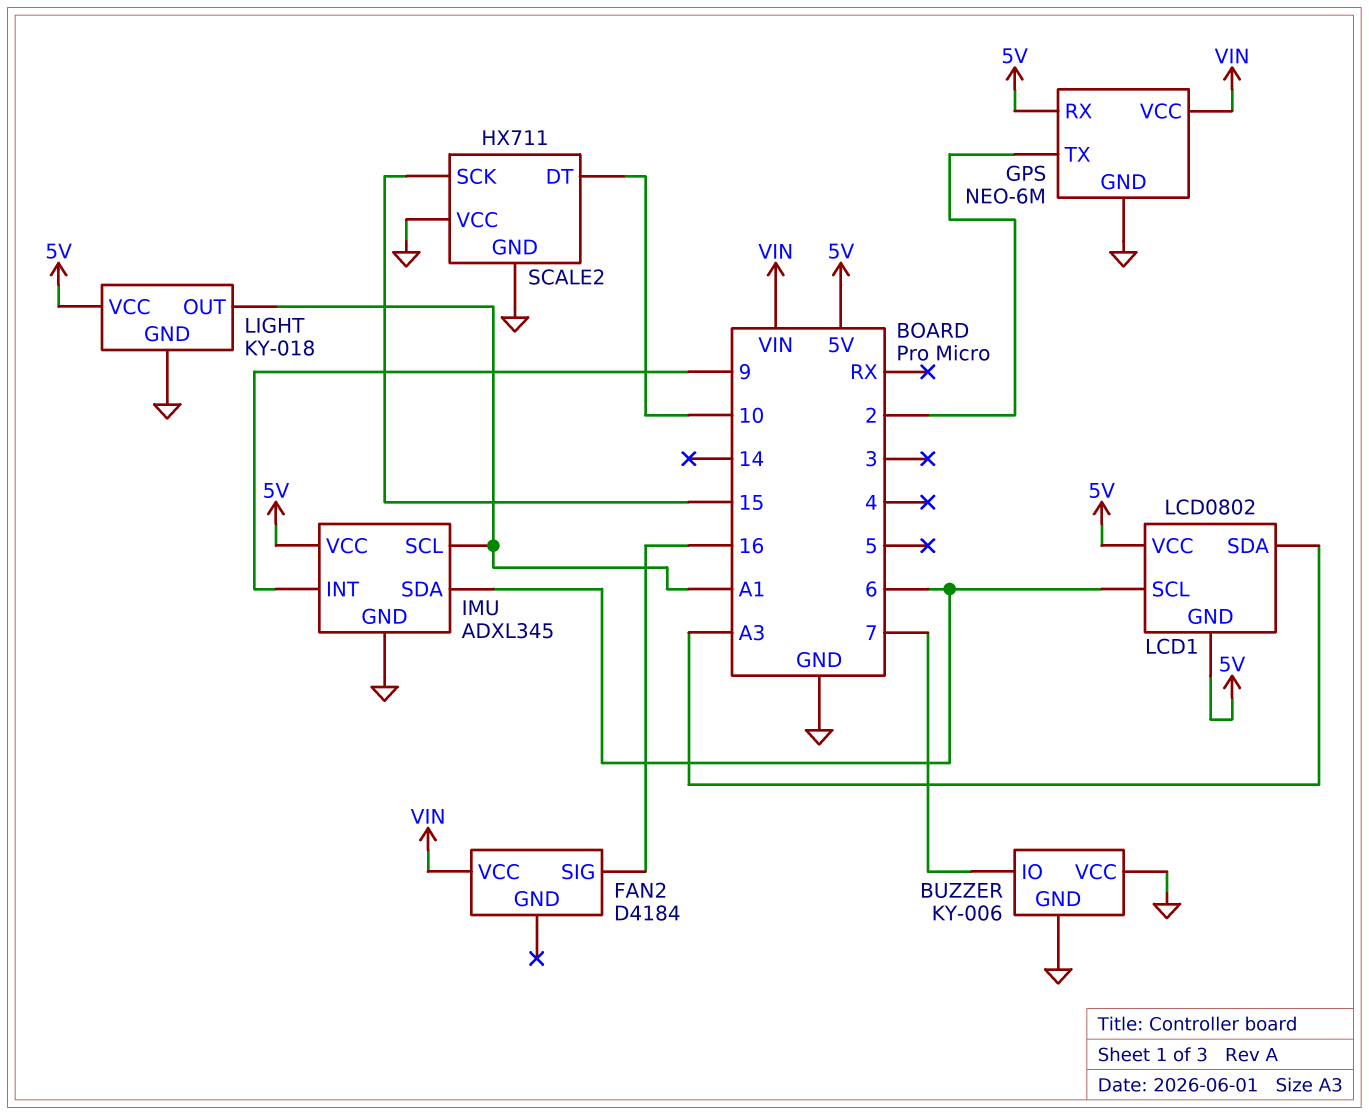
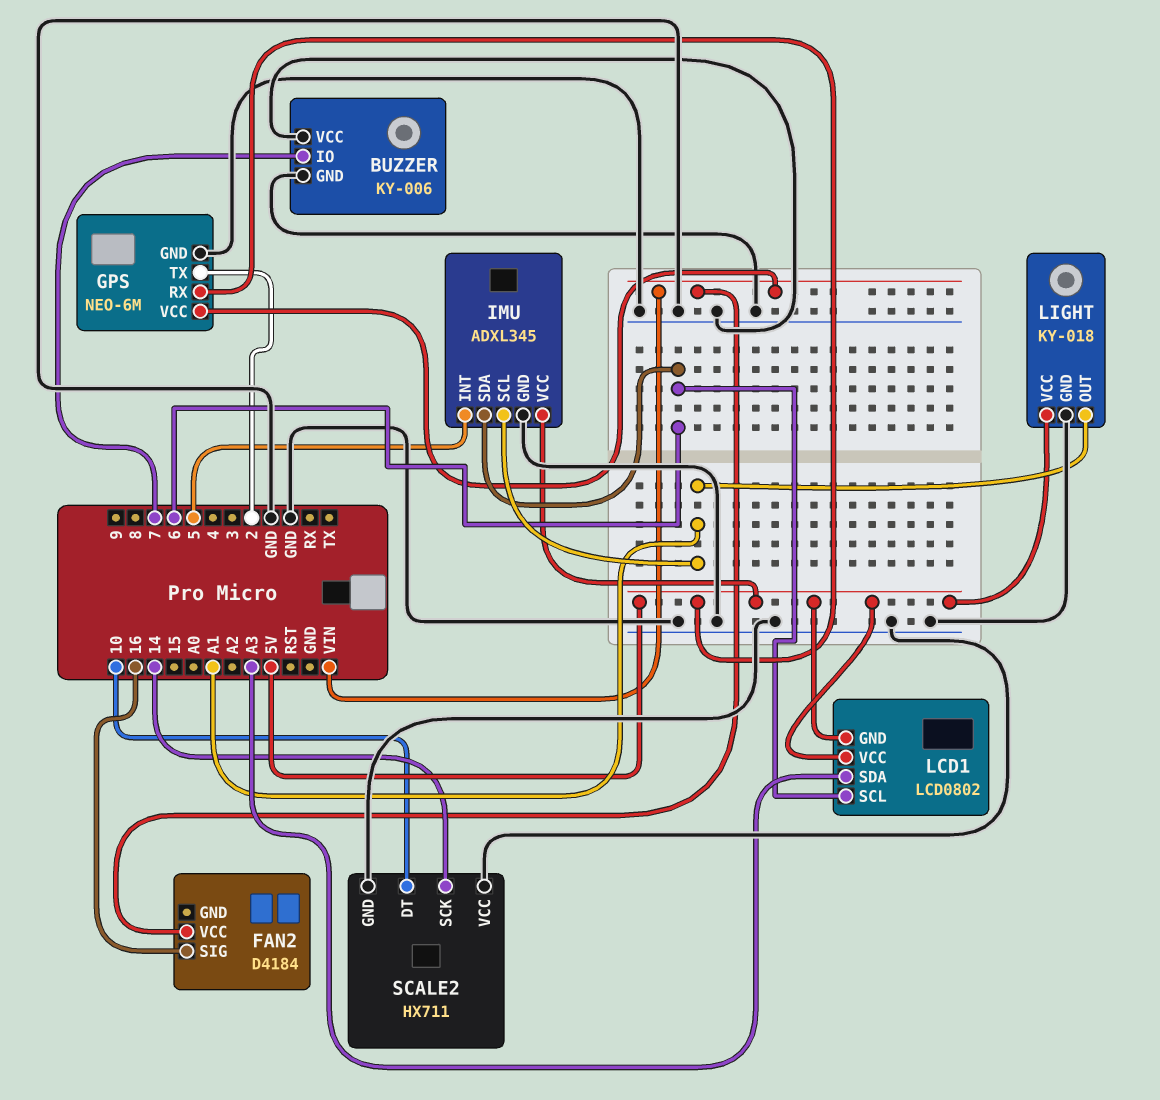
IMU pin INT: 9 -> 5
SCALE2 pin SCK: 15 -> 14

